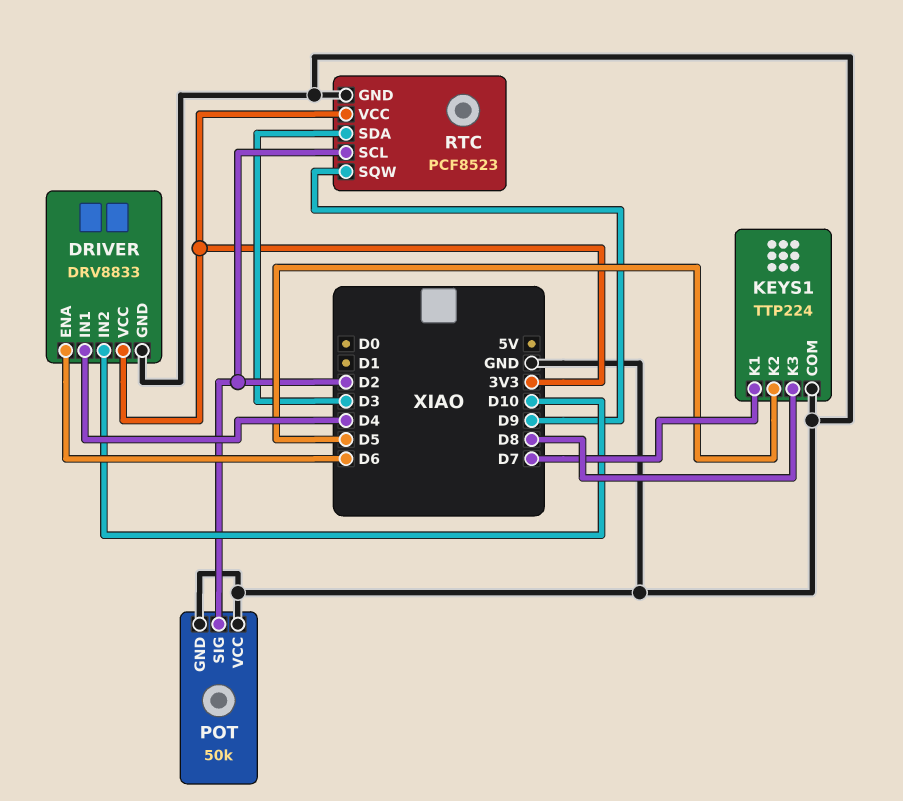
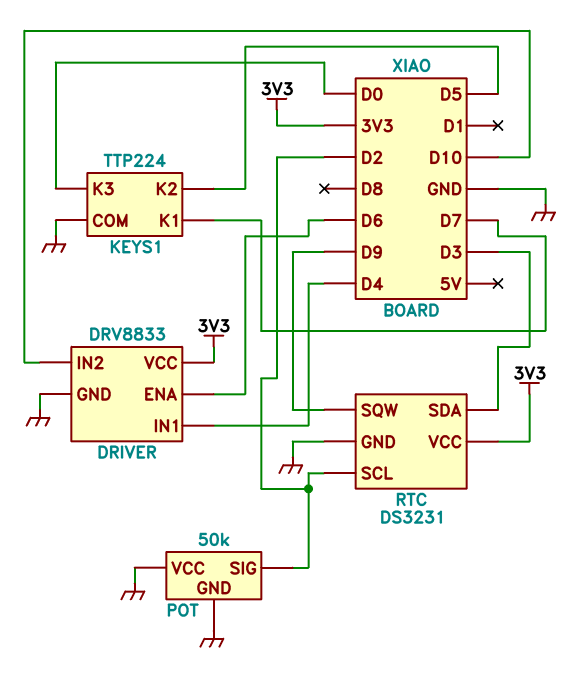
KEYS1 pin K3: D8 -> D0
RTC: PCF8523 -> DS3231

